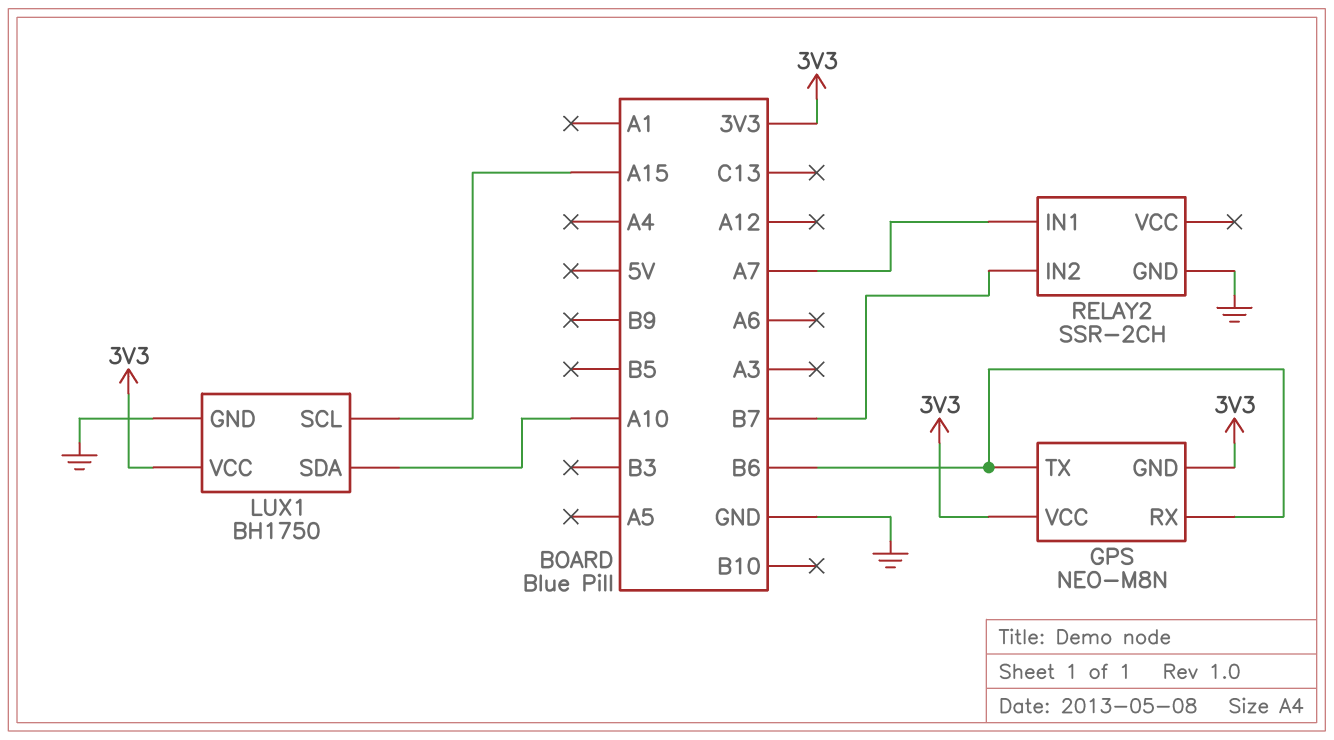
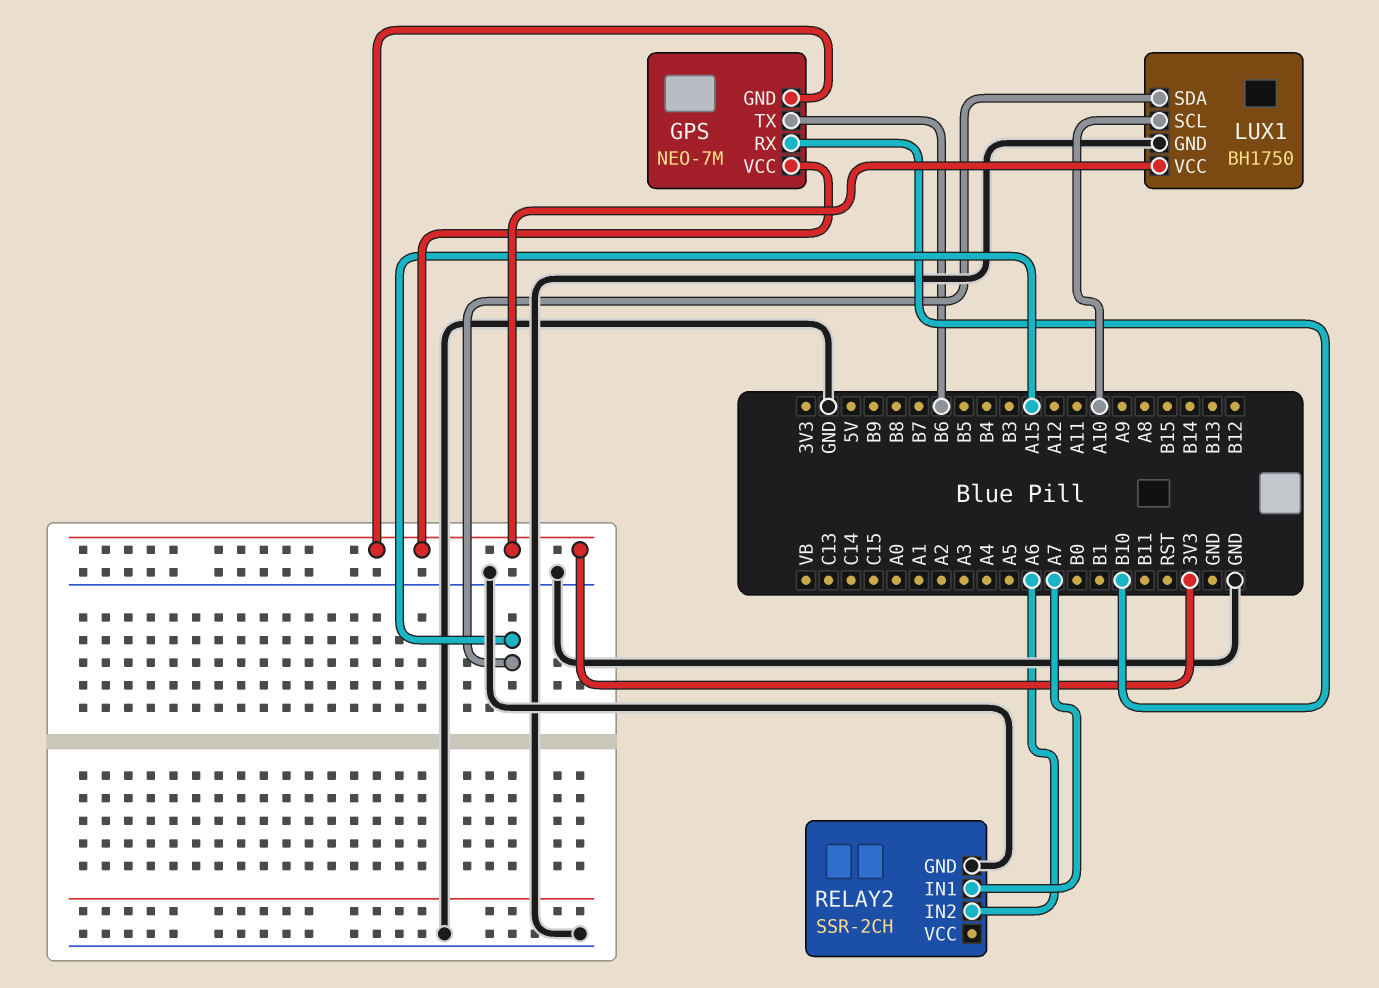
GPS: NEO-M8N -> NEO-7M
GPS pin RX: B6 -> B10
LUX1 pin SCL: A15 -> A10
LUX1 pin SDA: A10 -> A15
RELAY2 pin IN2: B7 -> A6

